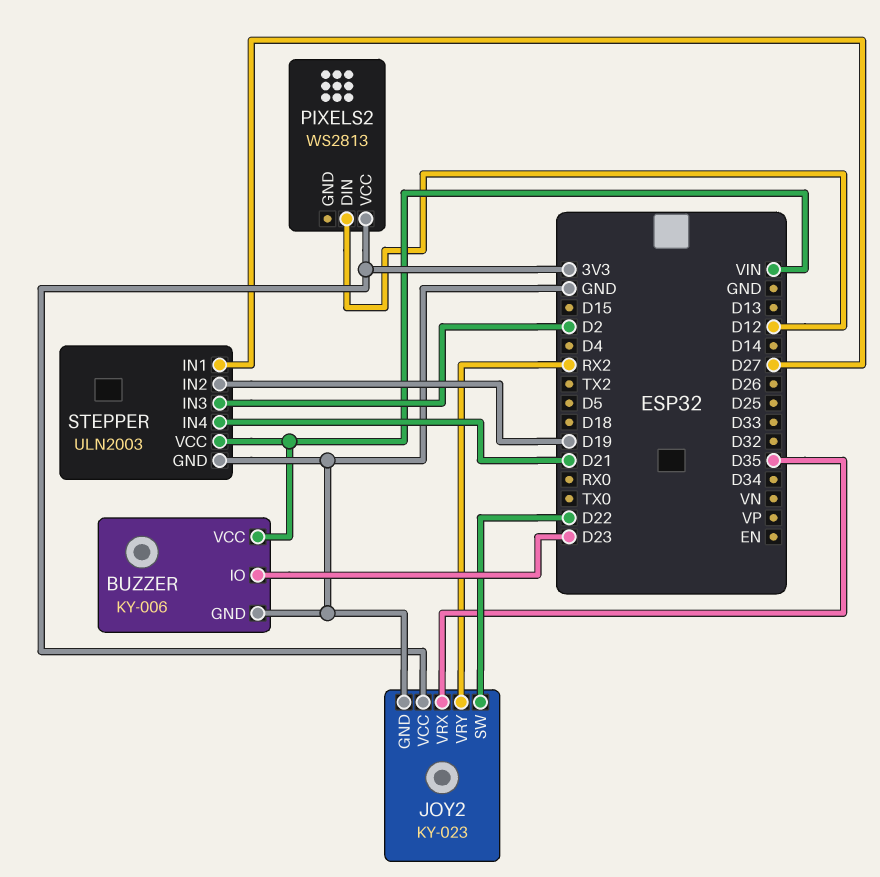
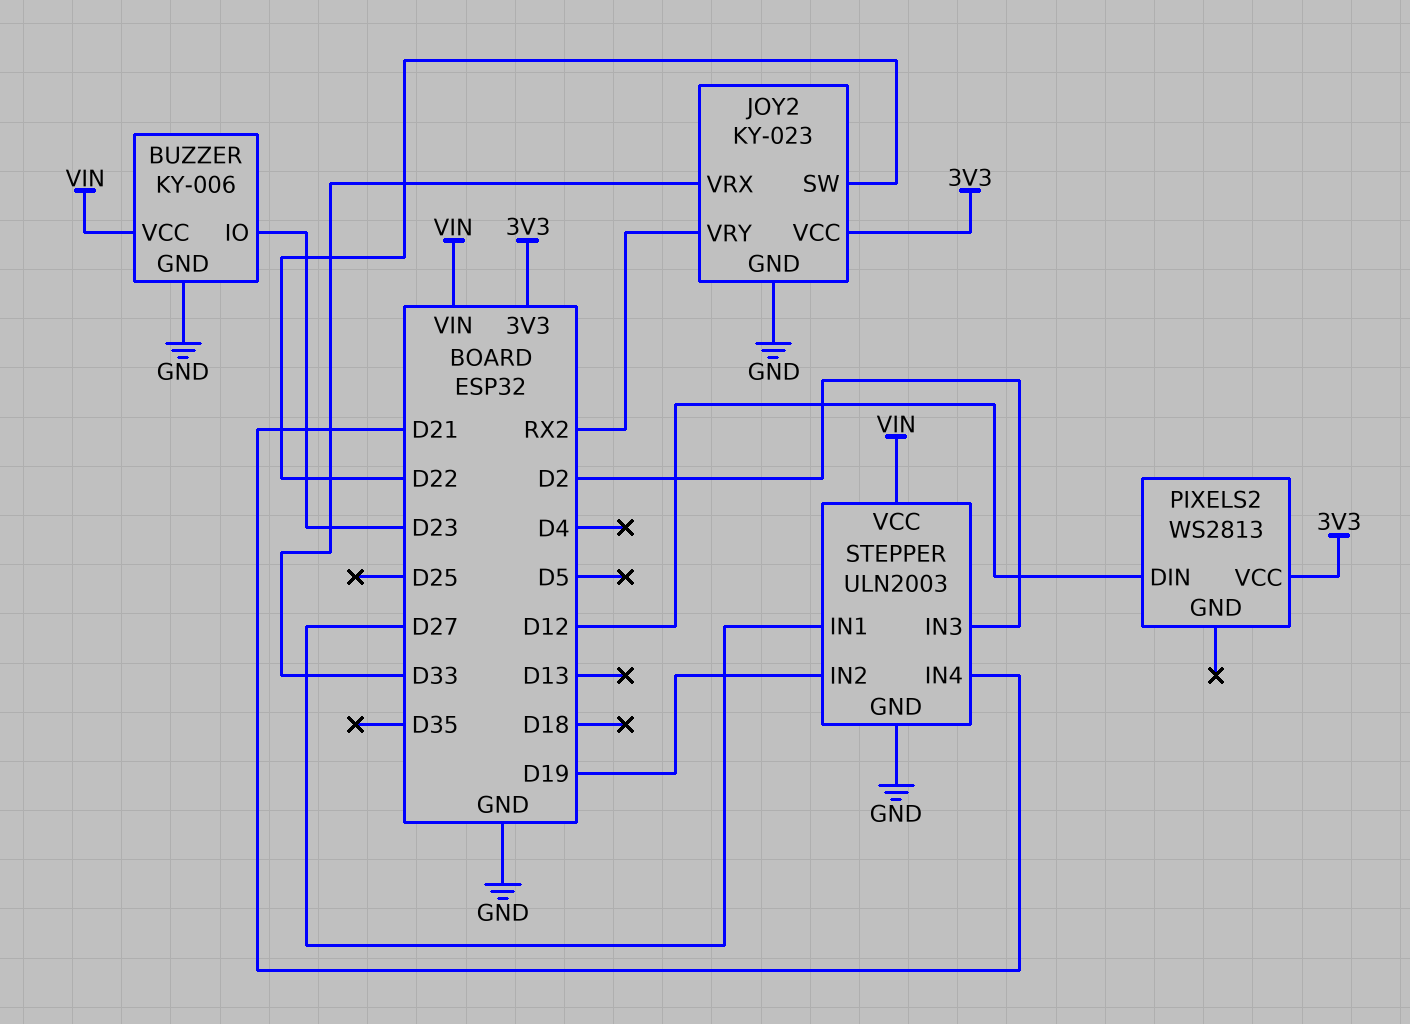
JOY2 pin VRX: D35 -> D33

